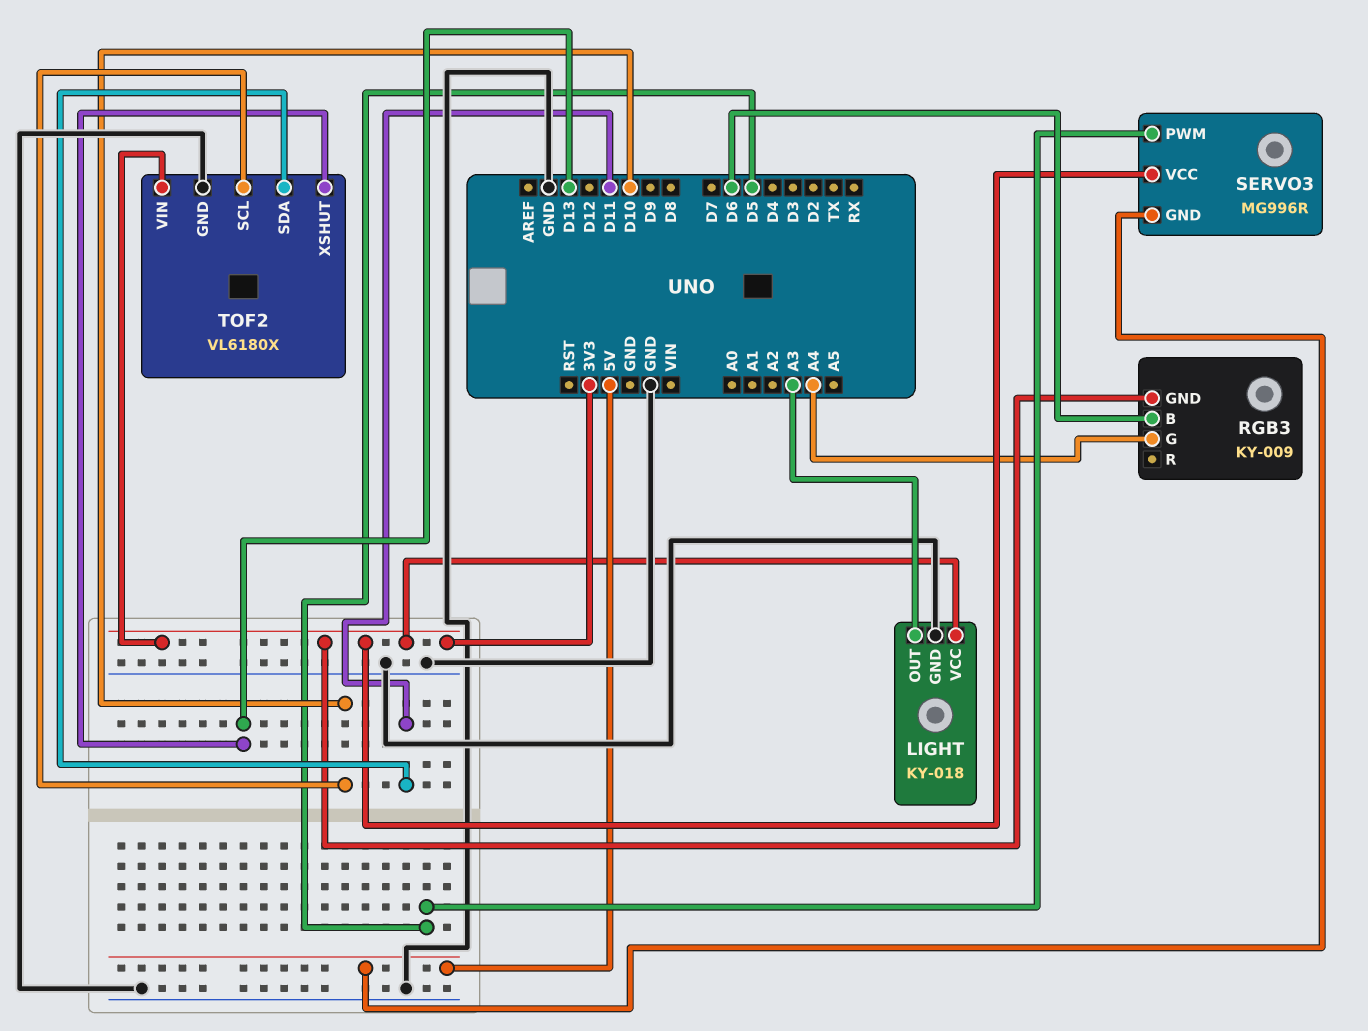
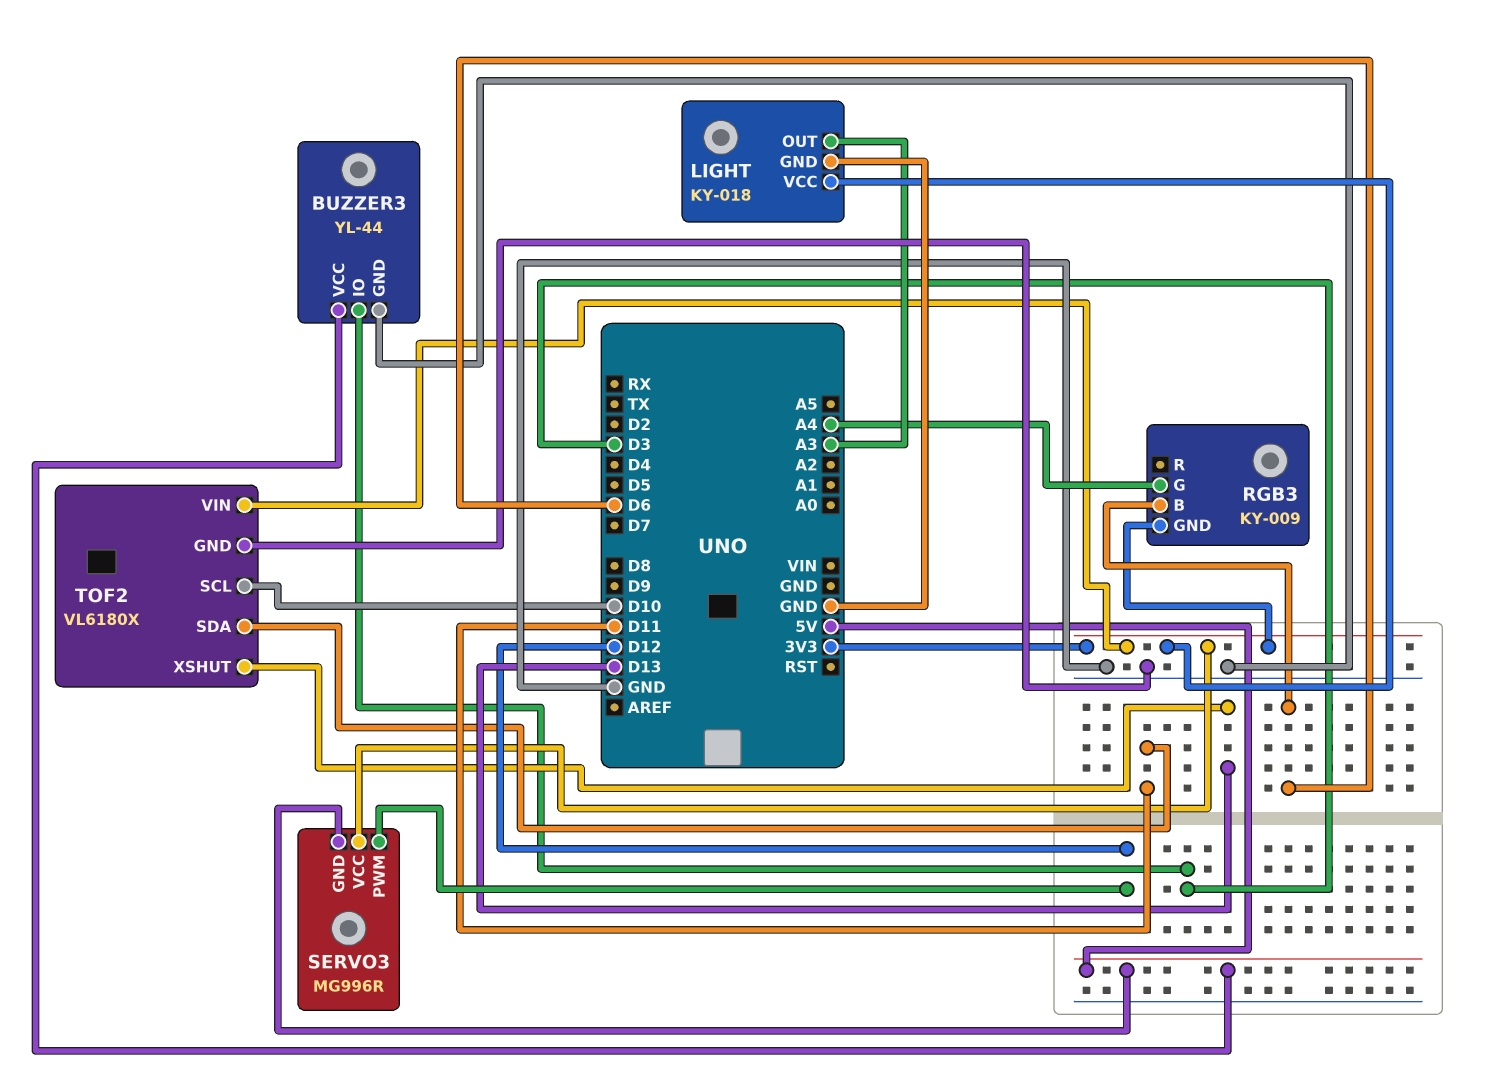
BUZZER3: none -> YL-44
BUZZER3 pin GND: none -> GND
BUZZER3 pin IO: none -> D3
BUZZER3 pin VCC: none -> 5V
SERVO3 pin PWM: D5 -> D12

